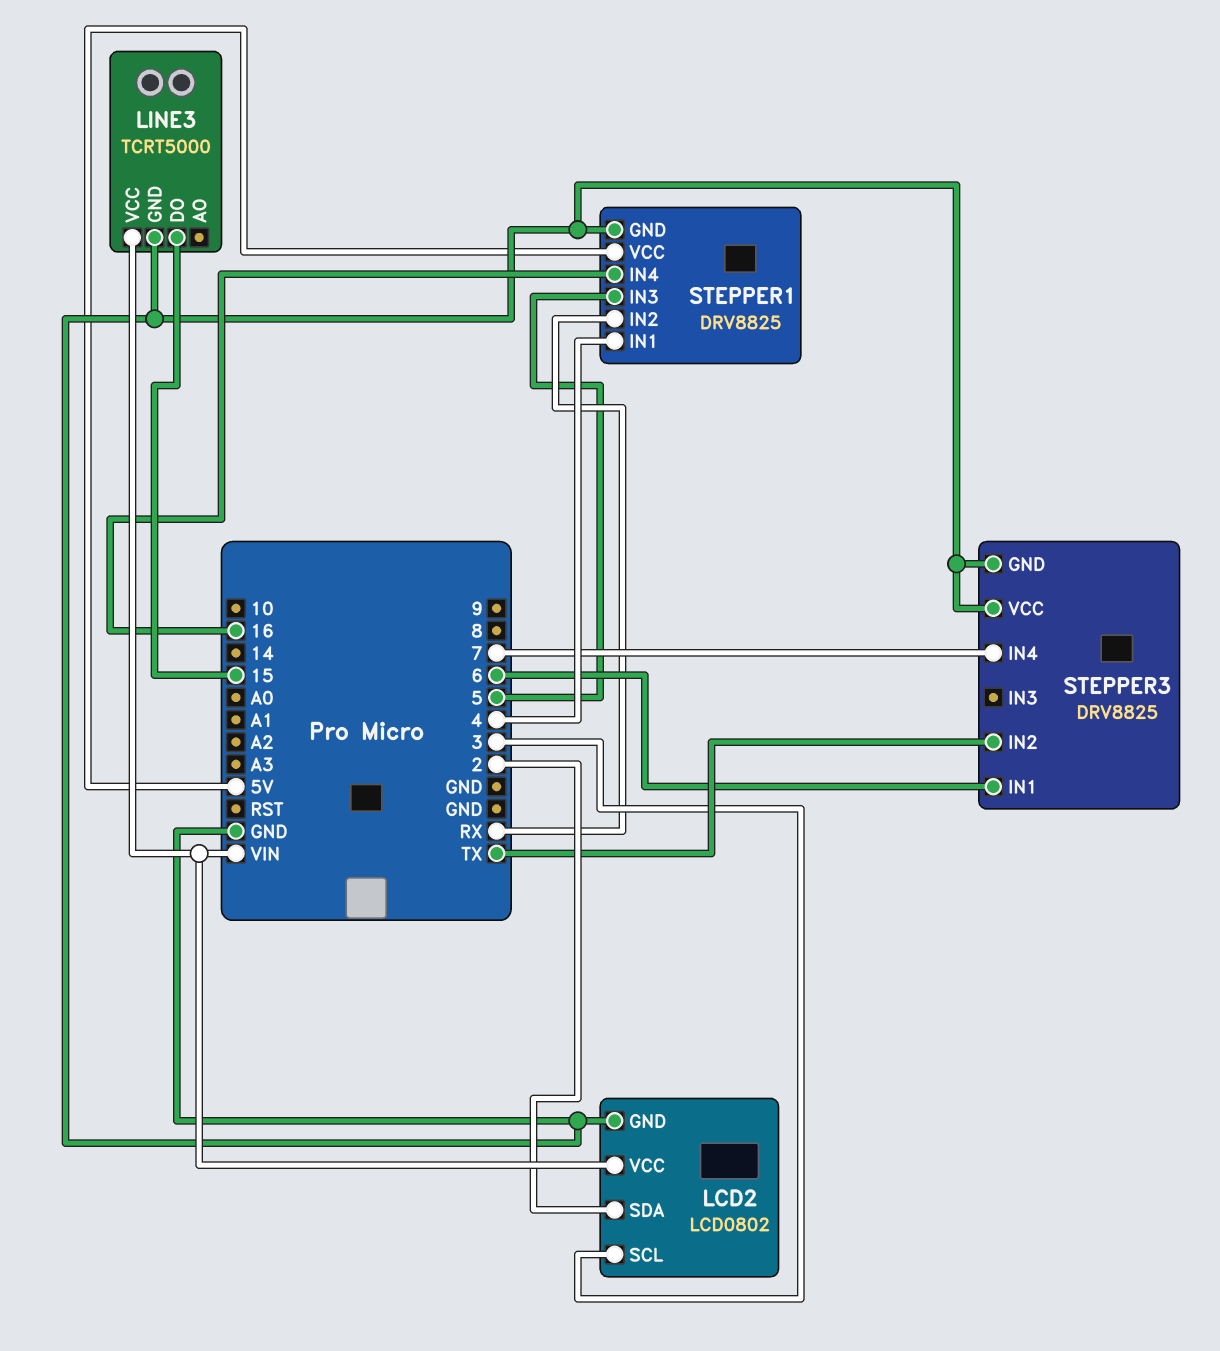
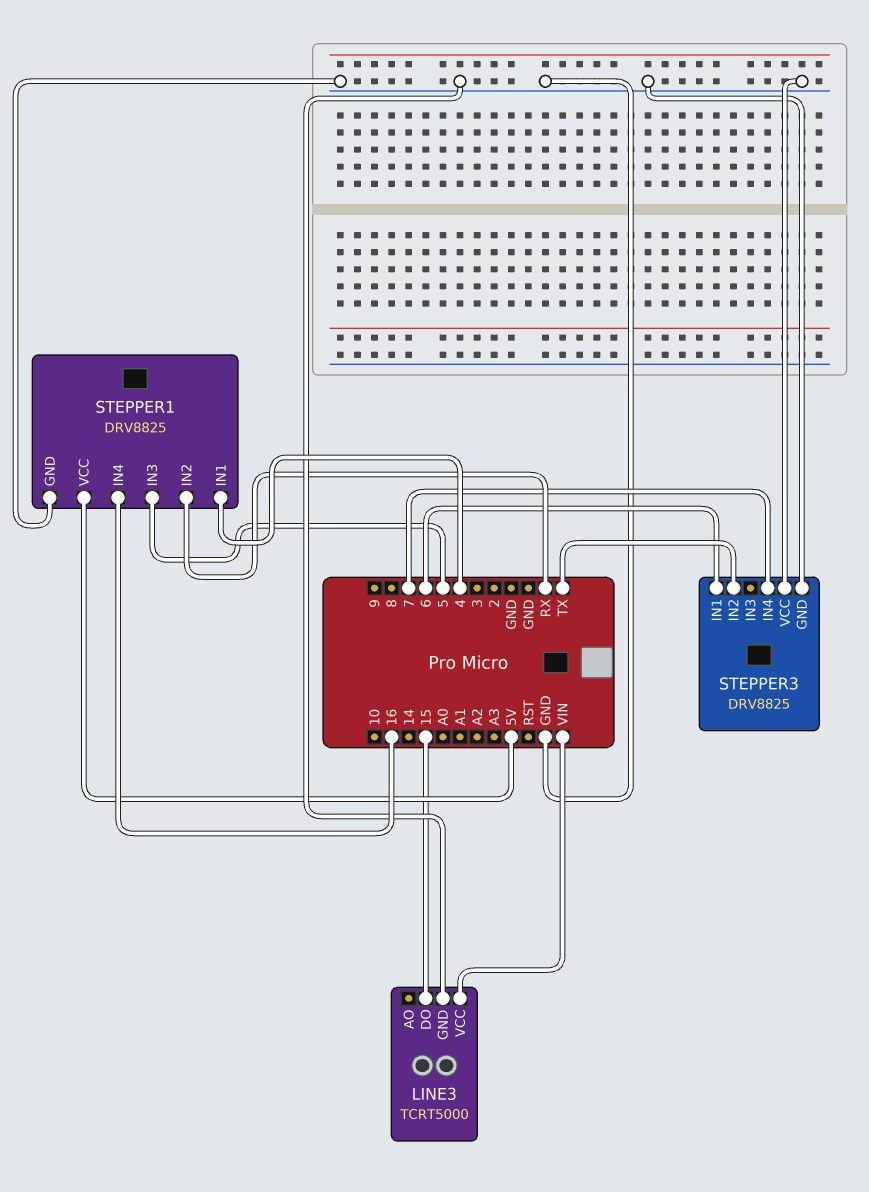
LCD2: LCD0802 -> none
LCD2 pin GND: GND -> none
LCD2 pin SCL: 3 -> none
LCD2 pin SDA: 2 -> none
LCD2 pin VCC: VIN -> none

